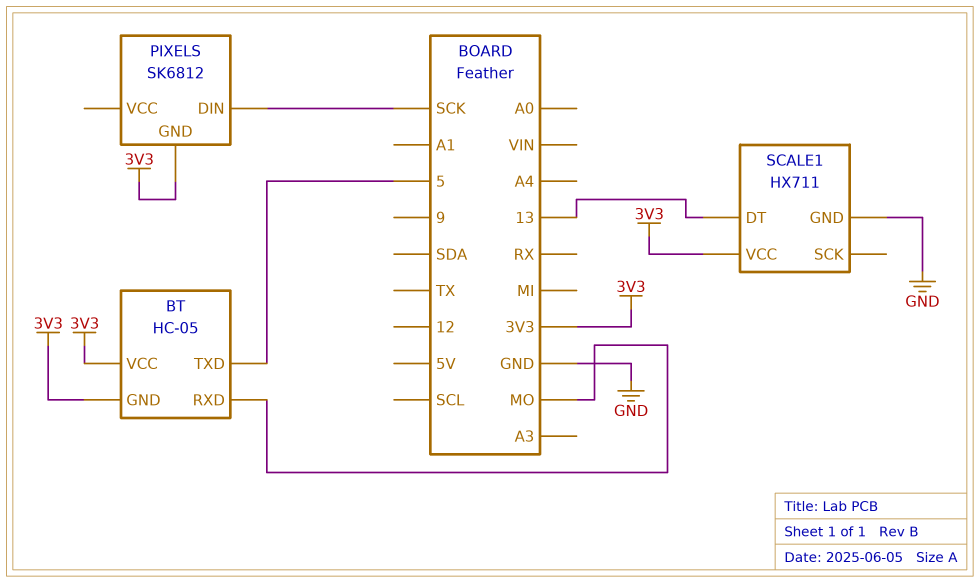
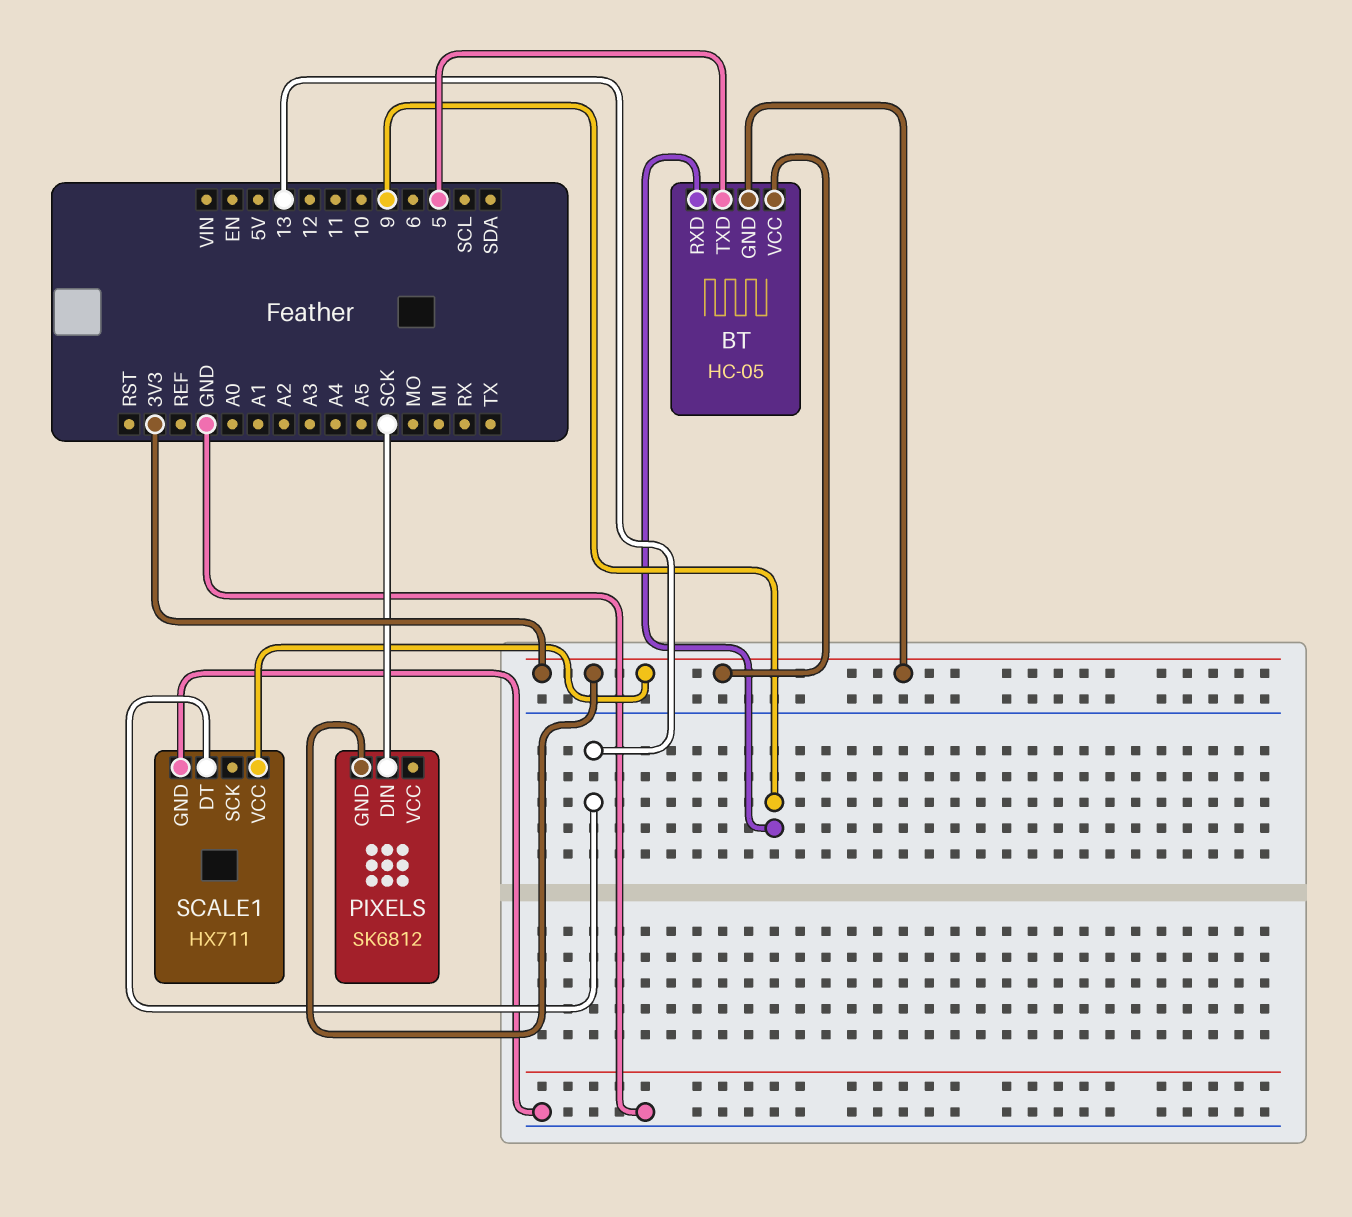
BT pin RXD: MO -> 9

